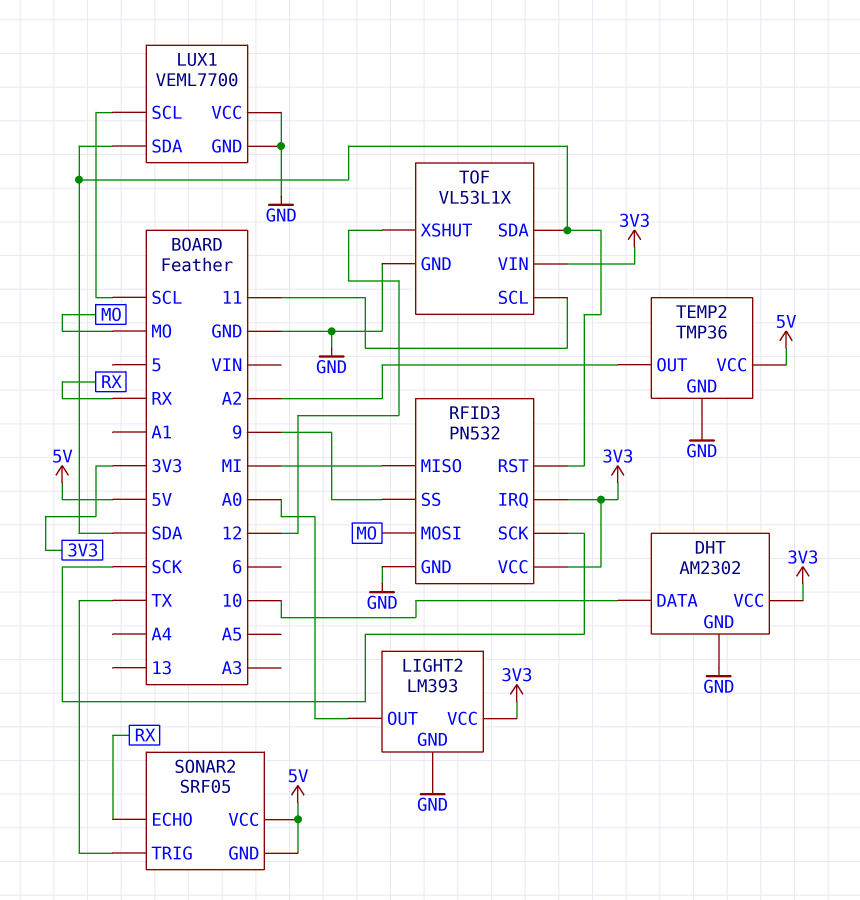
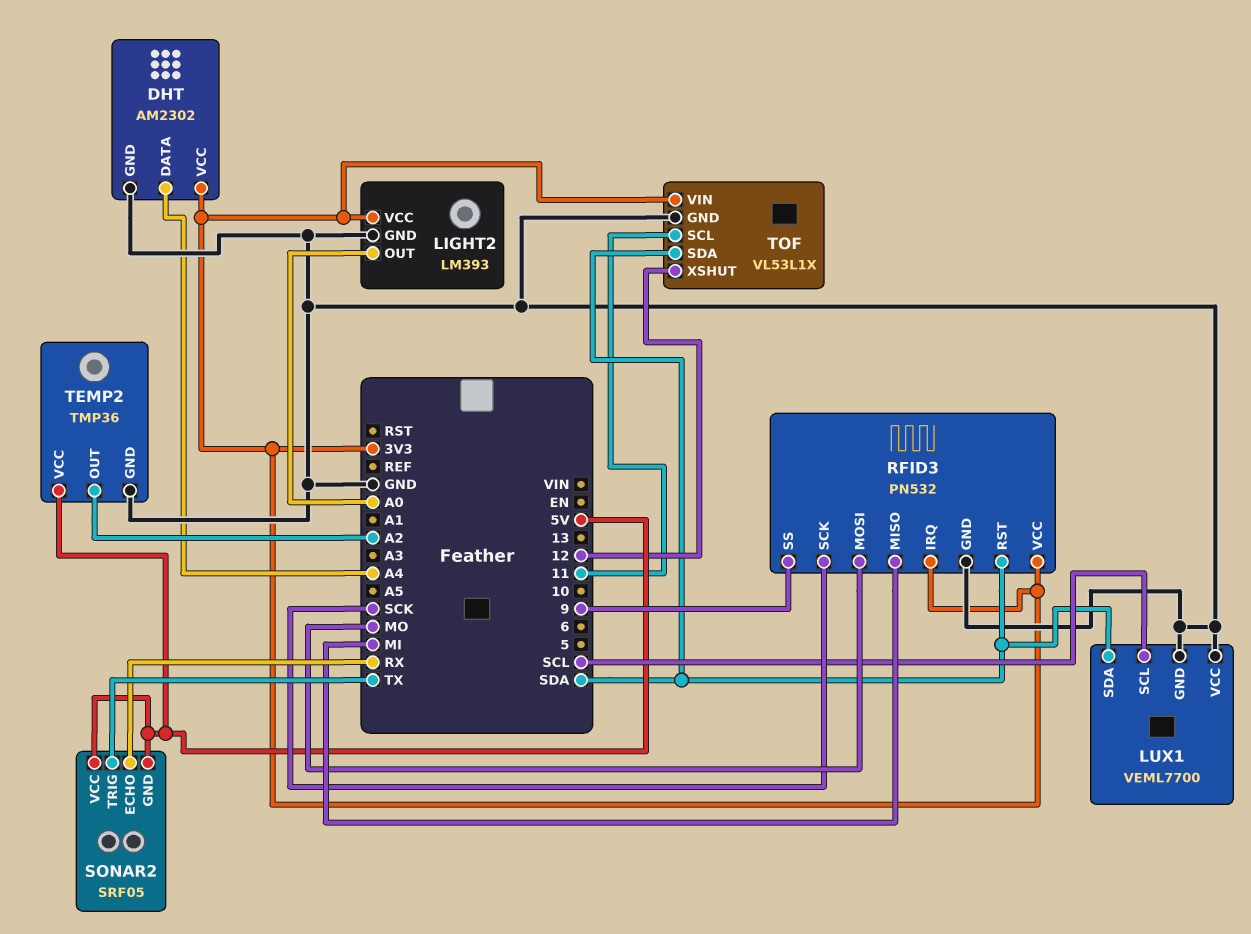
DHT pin DATA: 10 -> A4

